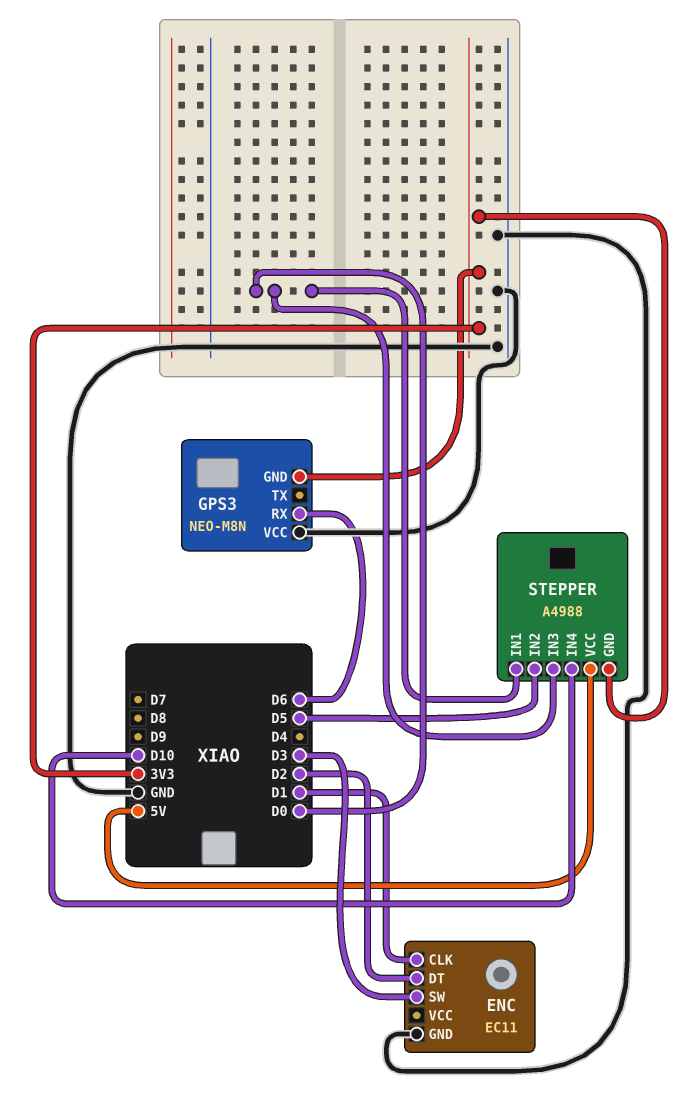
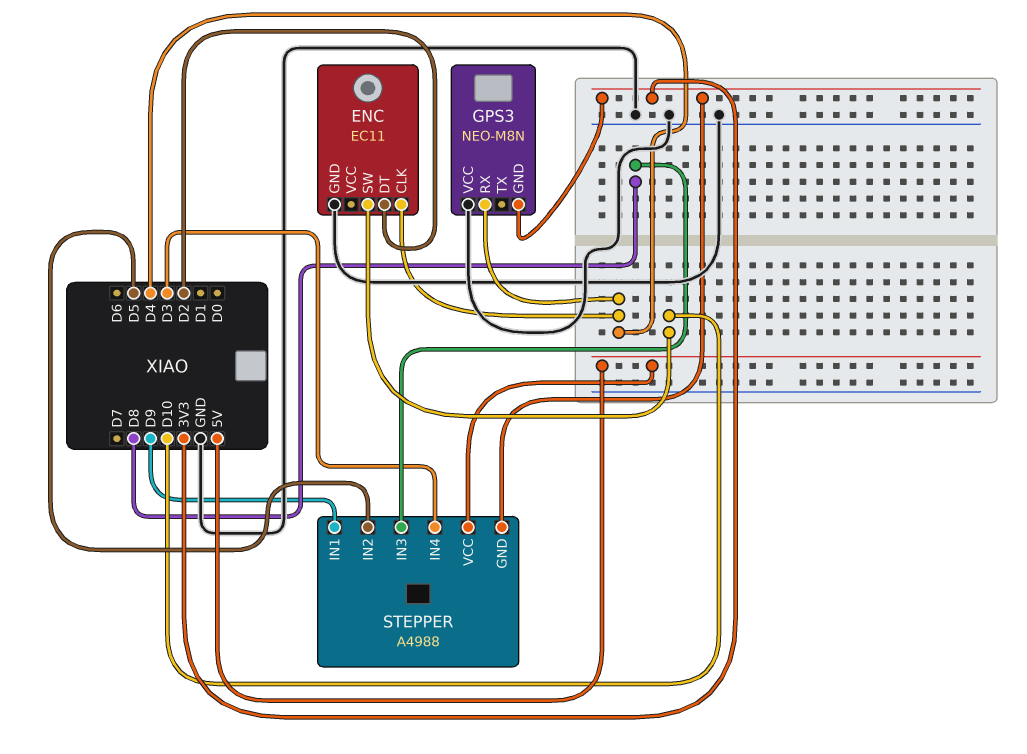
ENC pin CLK: D1 -> D4
ENC pin SW: D3 -> D10
GPS3 pin RX: D6 -> D4
STEPPER pin IN1: D0 -> D9
STEPPER pin IN3: D0 -> D8
STEPPER pin IN4: D10 -> D3

